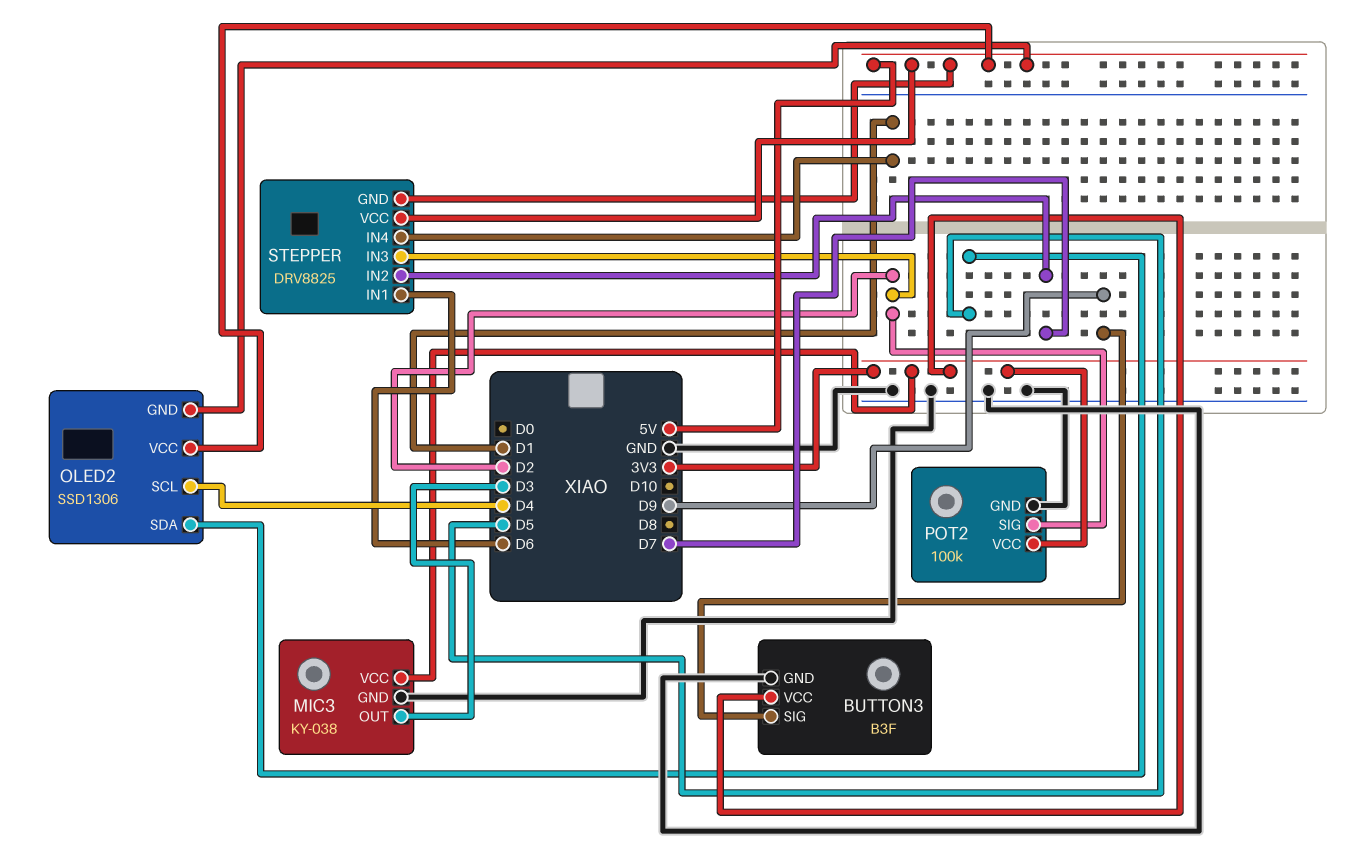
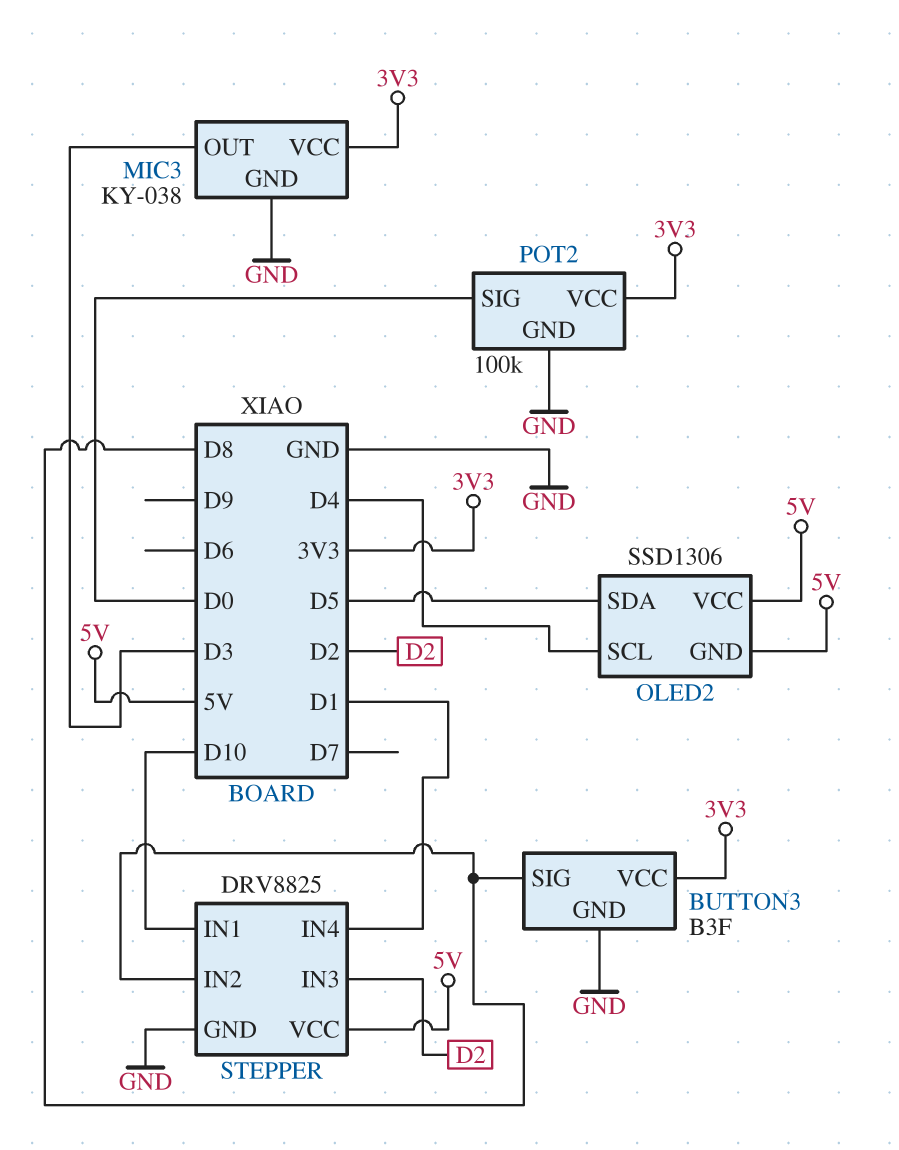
BUTTON3 pin SIG: D9 -> D8
POT2 pin SIG: D2 -> D0
STEPPER pin GND: 5V -> GND
STEPPER pin IN1: D6 -> D10
STEPPER pin IN2: D7 -> D8

